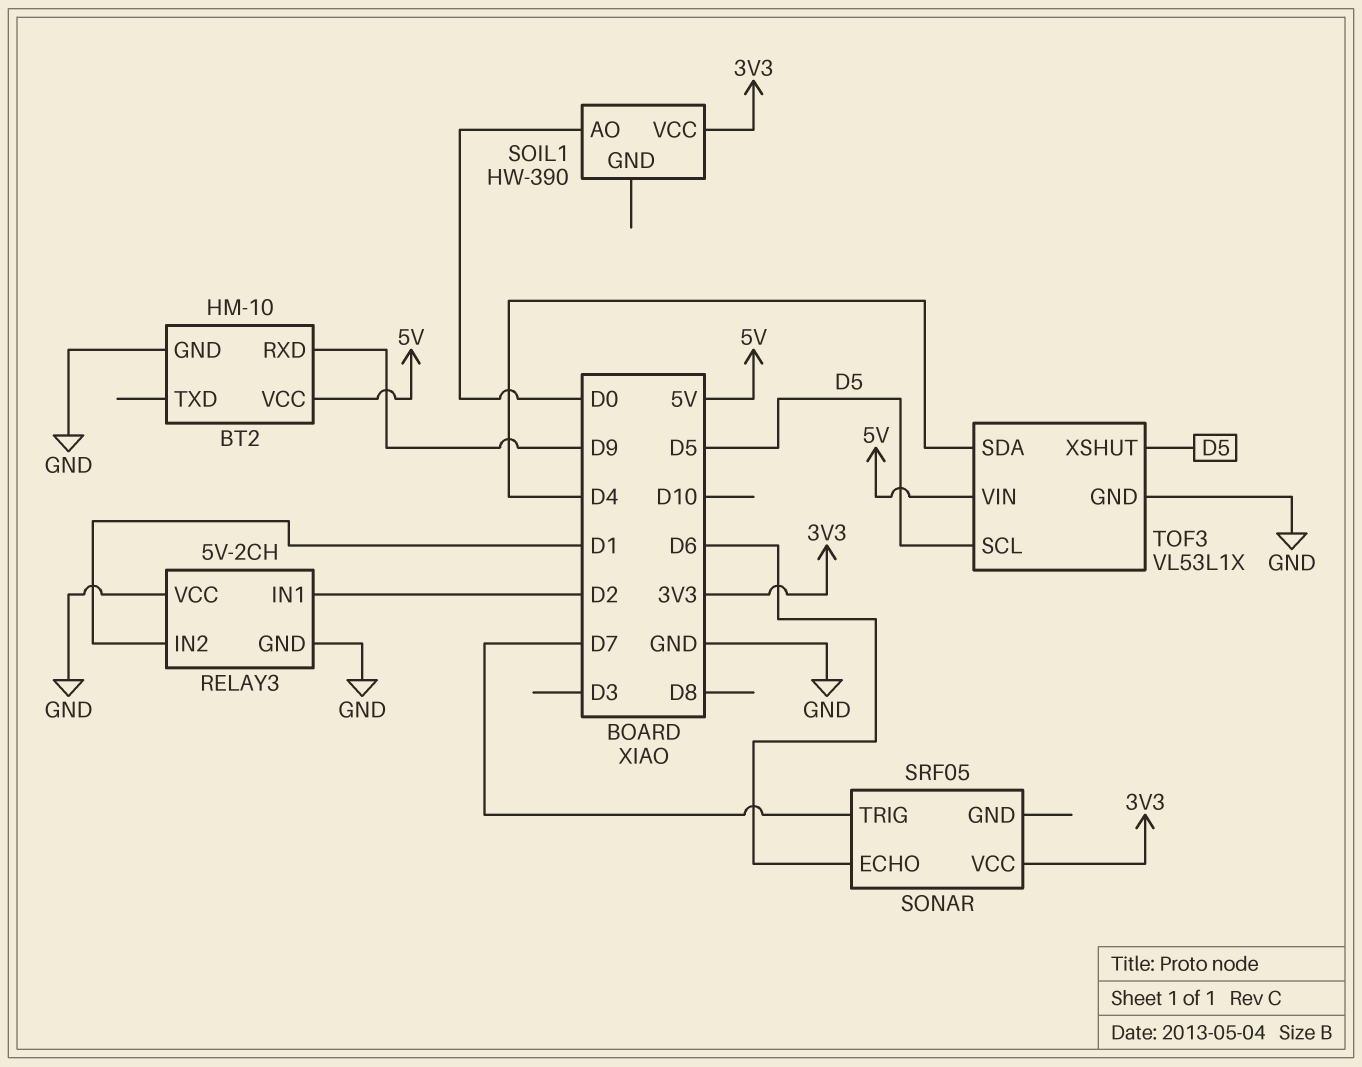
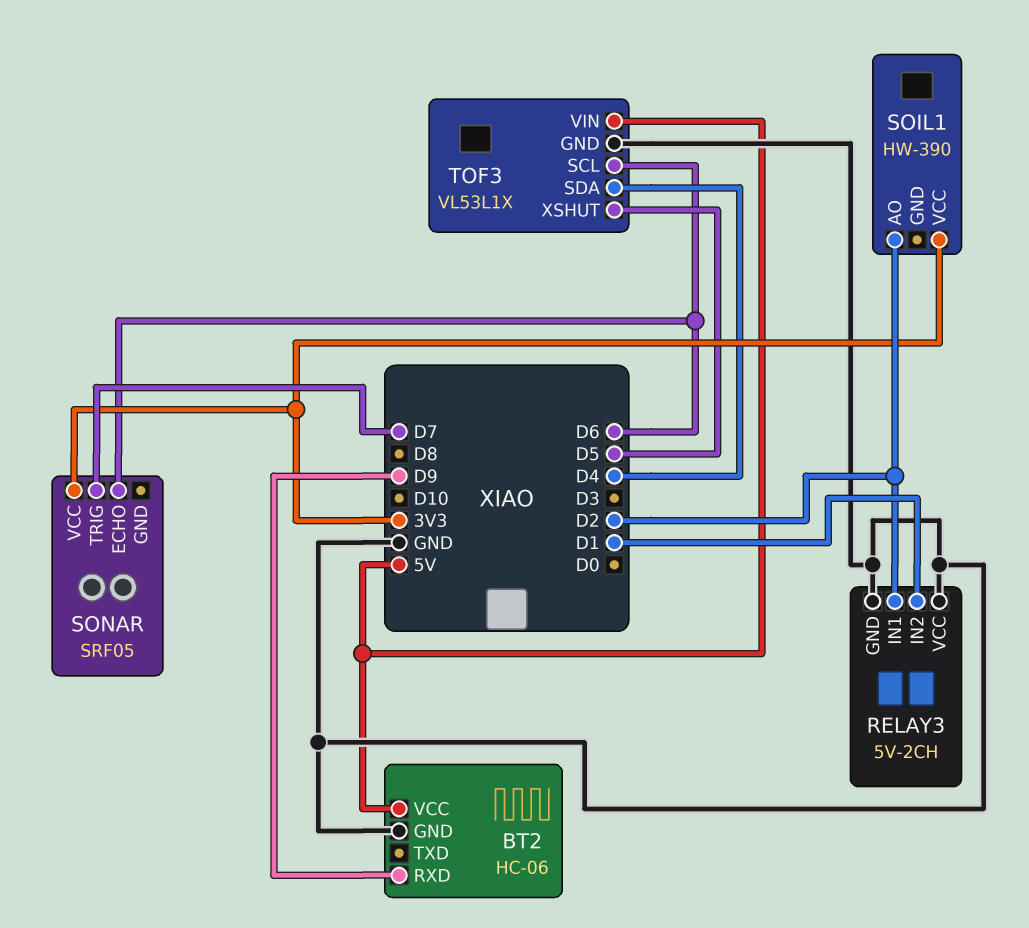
BT2: HM-10 -> HC-06
SOIL1 pin AO: D0 -> D2
TOF3 pin SCL: D5 -> D6

